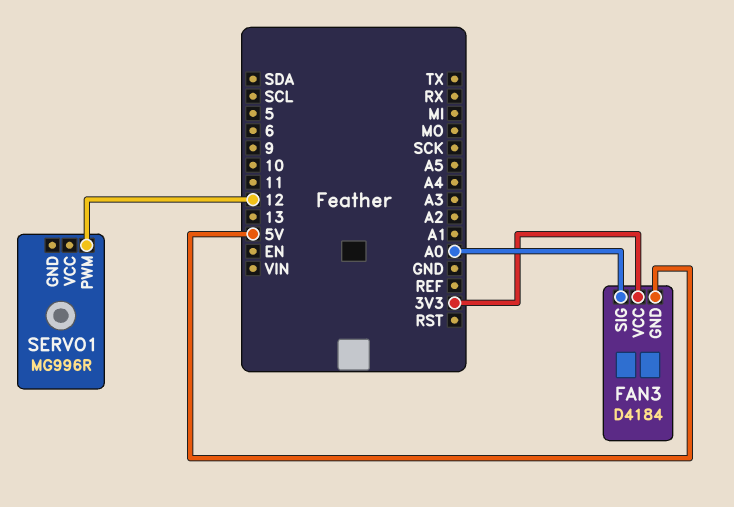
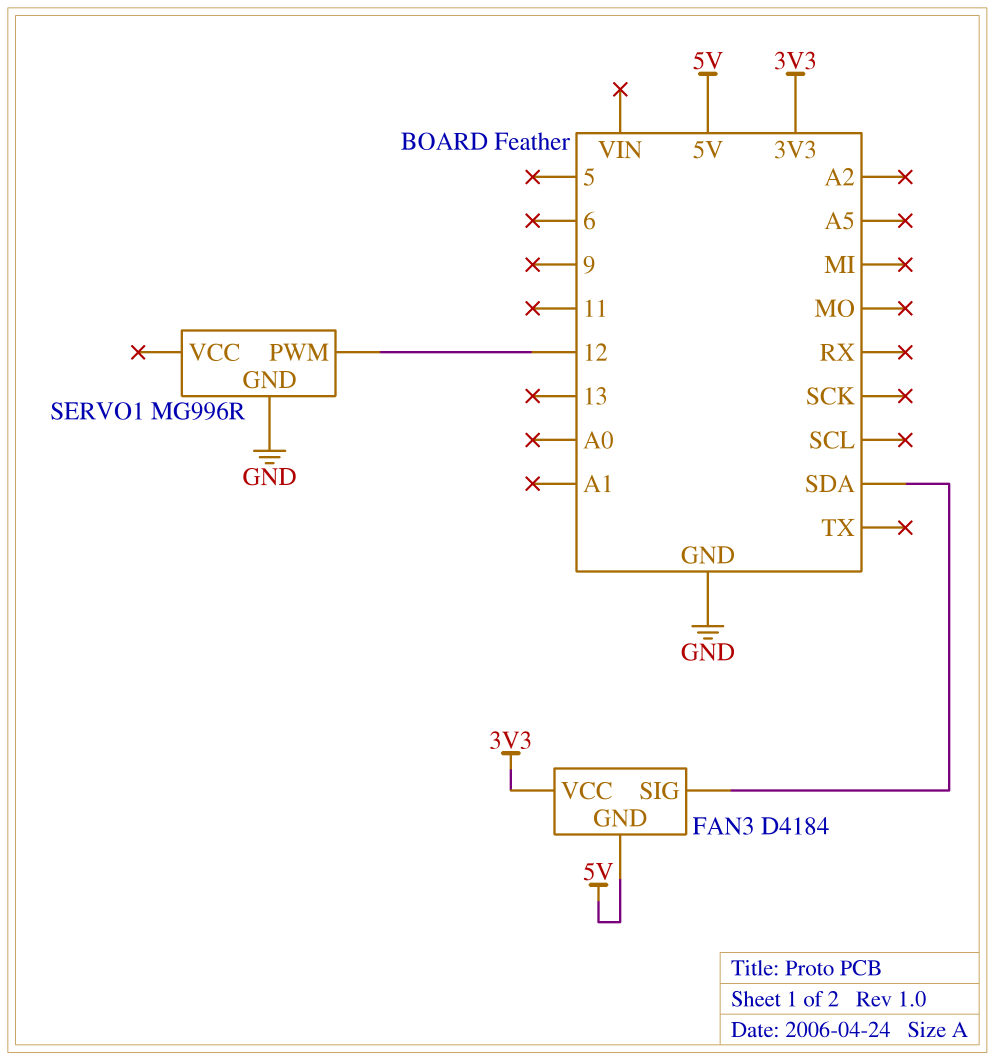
FAN3 pin SIG: A0 -> SDA
SERVO1 pin GND: none -> GND

